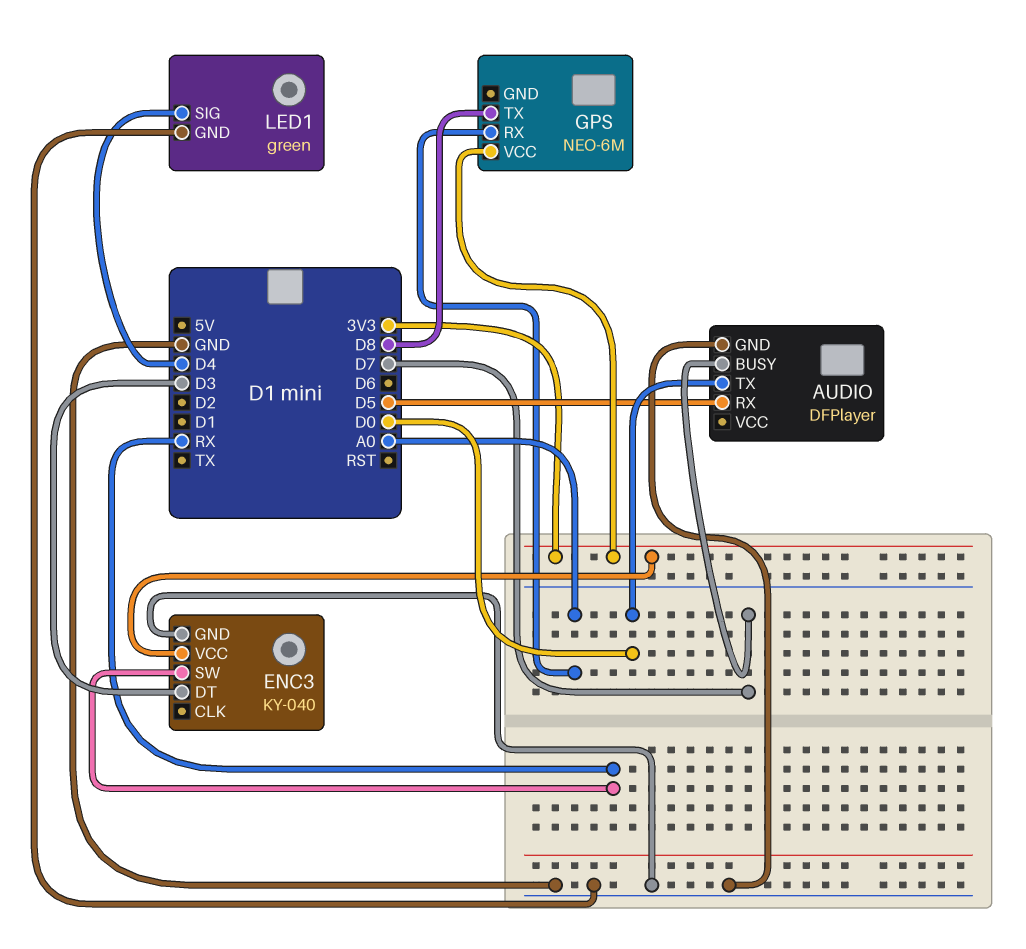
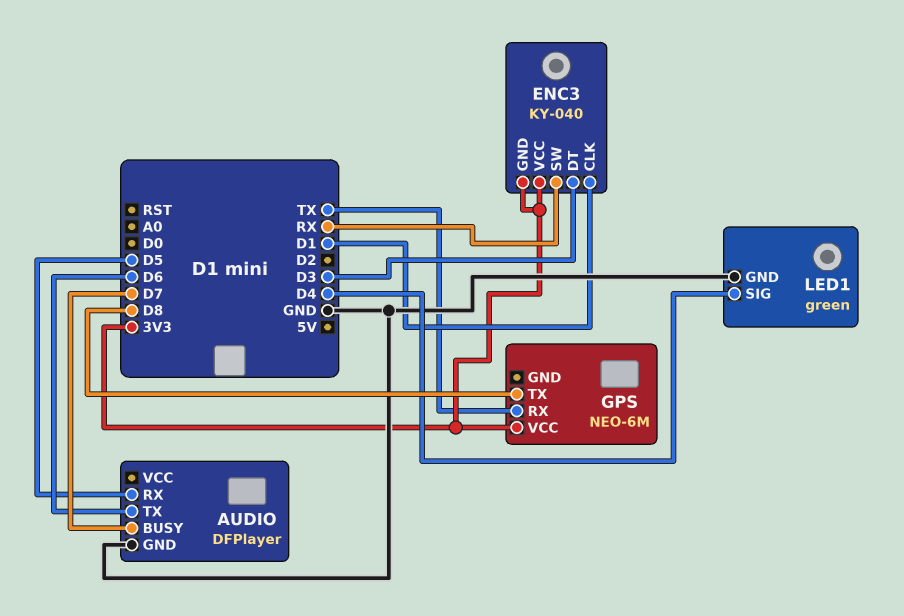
AUDIO pin TX: D0 -> D6
ENC3 pin CLK: none -> D1
ENC3 pin GND: GND -> 3V3
GPS pin RX: A0 -> TX

